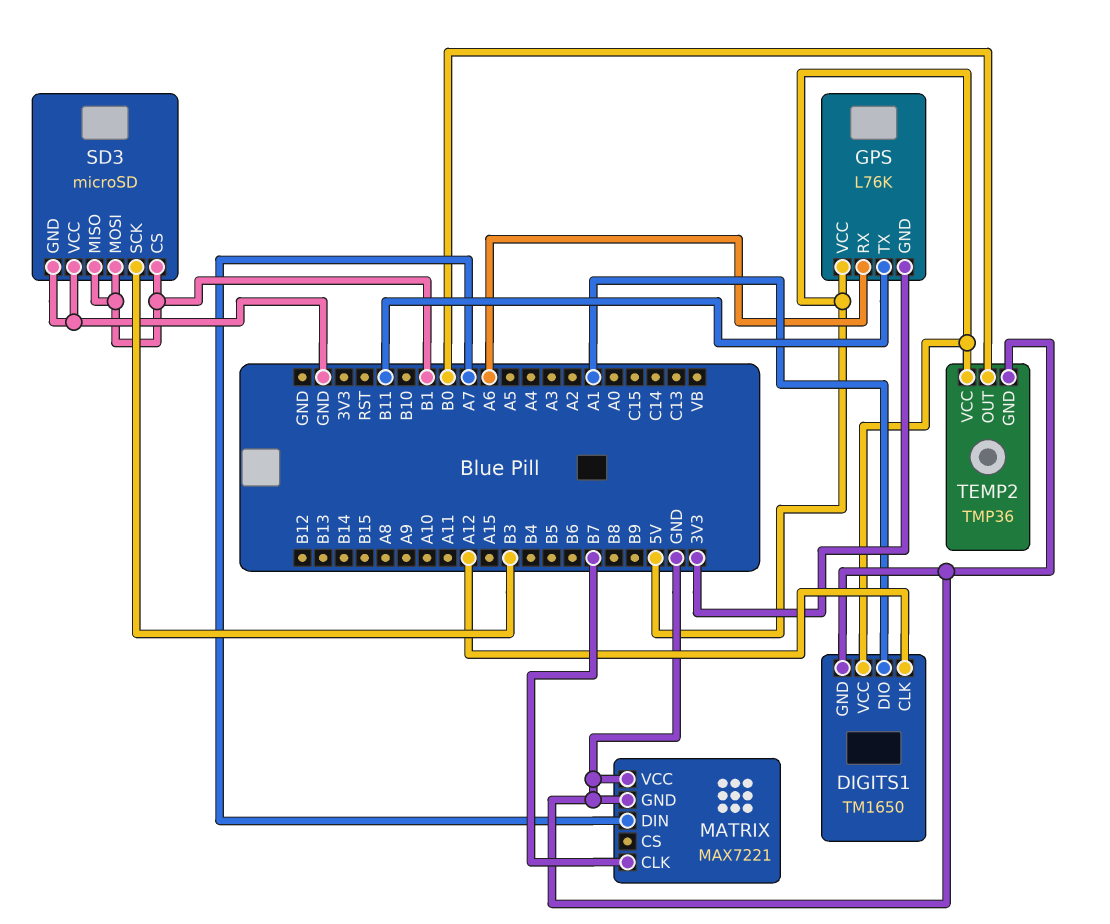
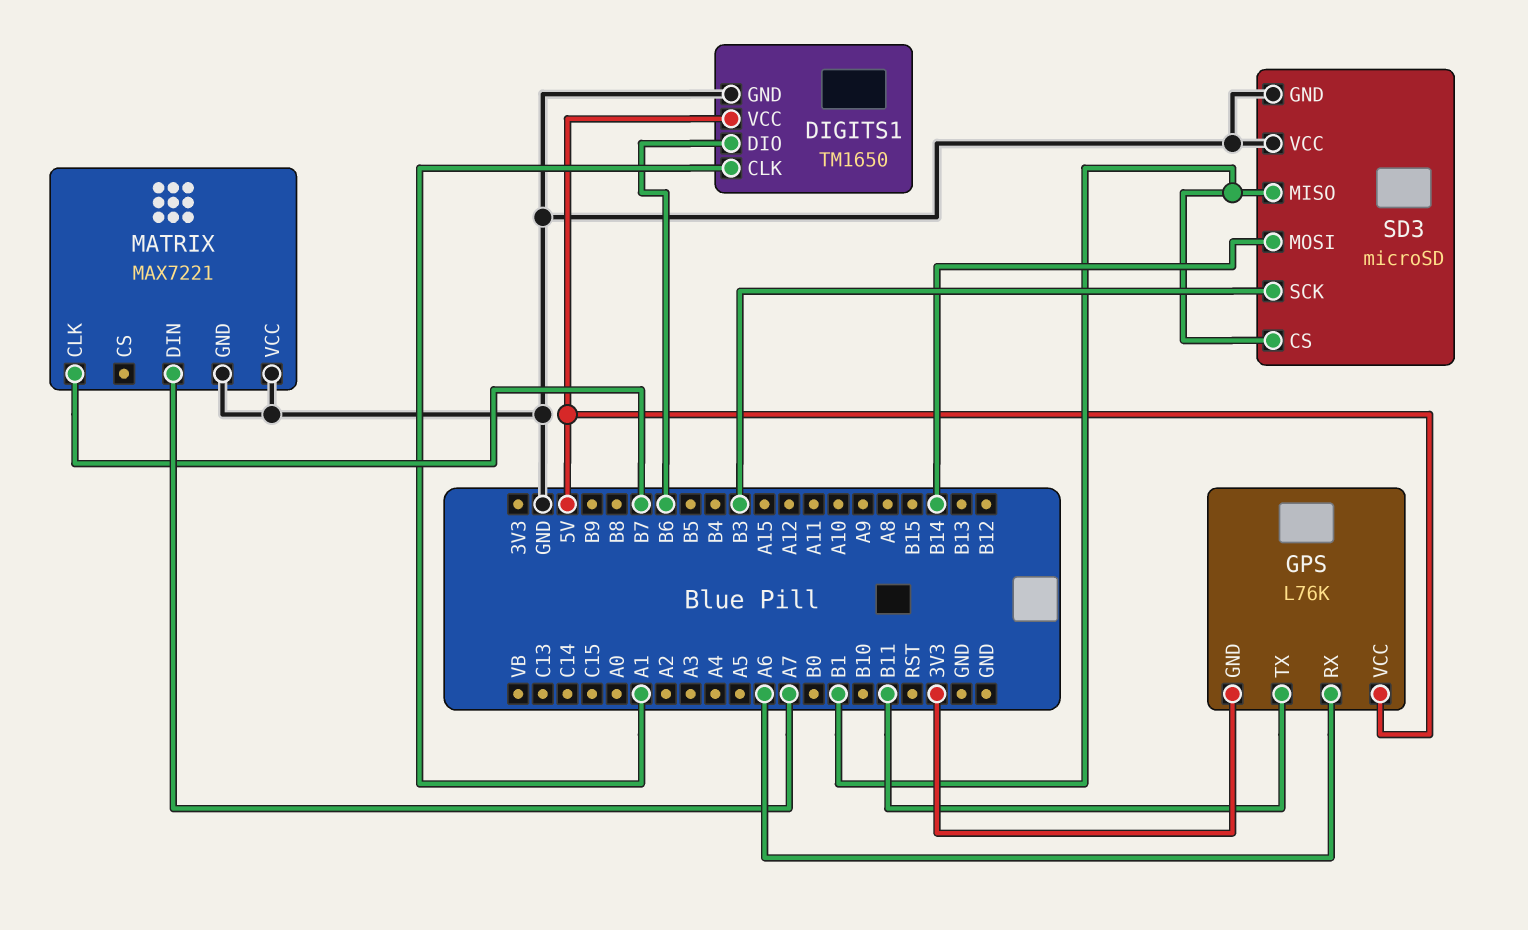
DIGITS1 pin CLK: A12 -> A1
DIGITS1 pin DIO: A1 -> B6
SD3 pin MOSI: B1 -> B14
TEMP2: TMP36 -> none
TEMP2 pin GND: GND -> none
TEMP2 pin OUT: B0 -> none
TEMP2 pin VCC: 5V -> none

